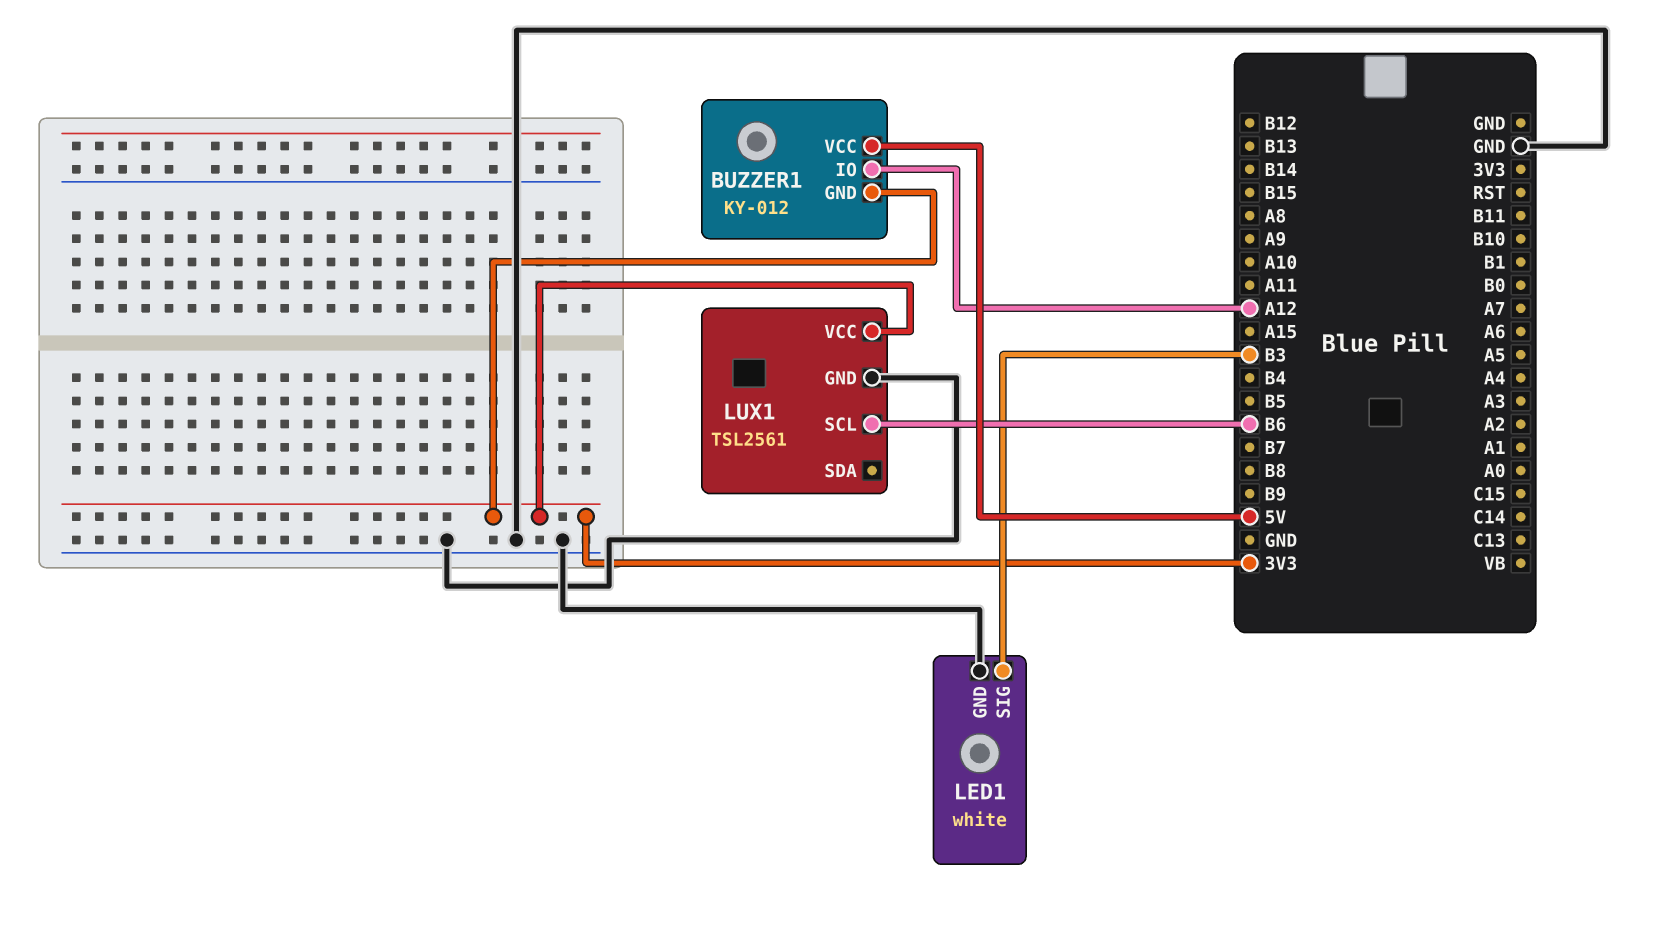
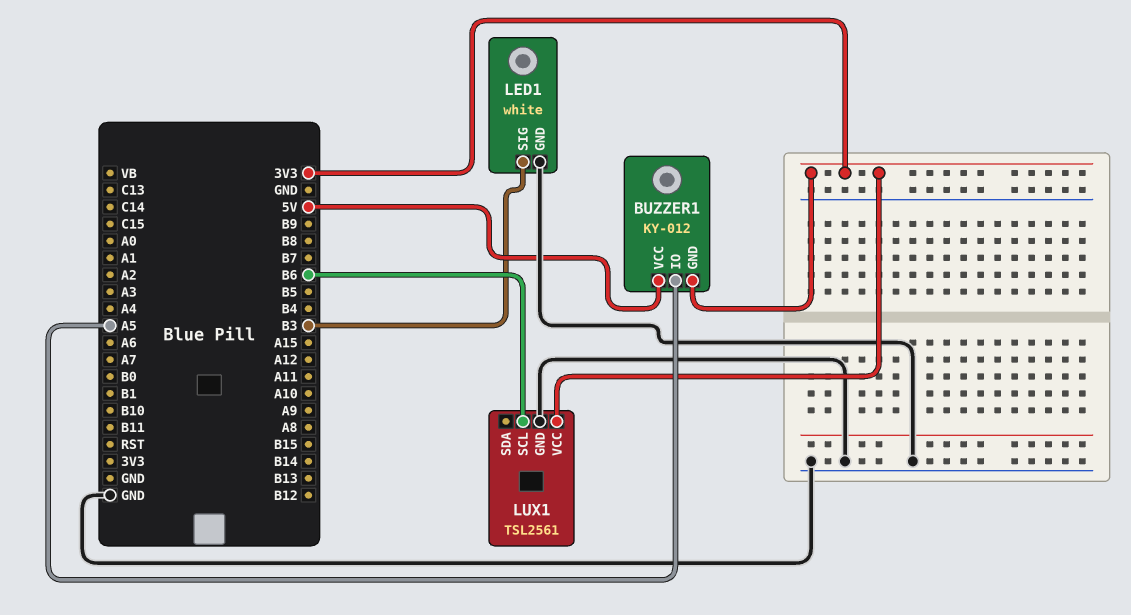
BUZZER1 pin IO: A12 -> A5

